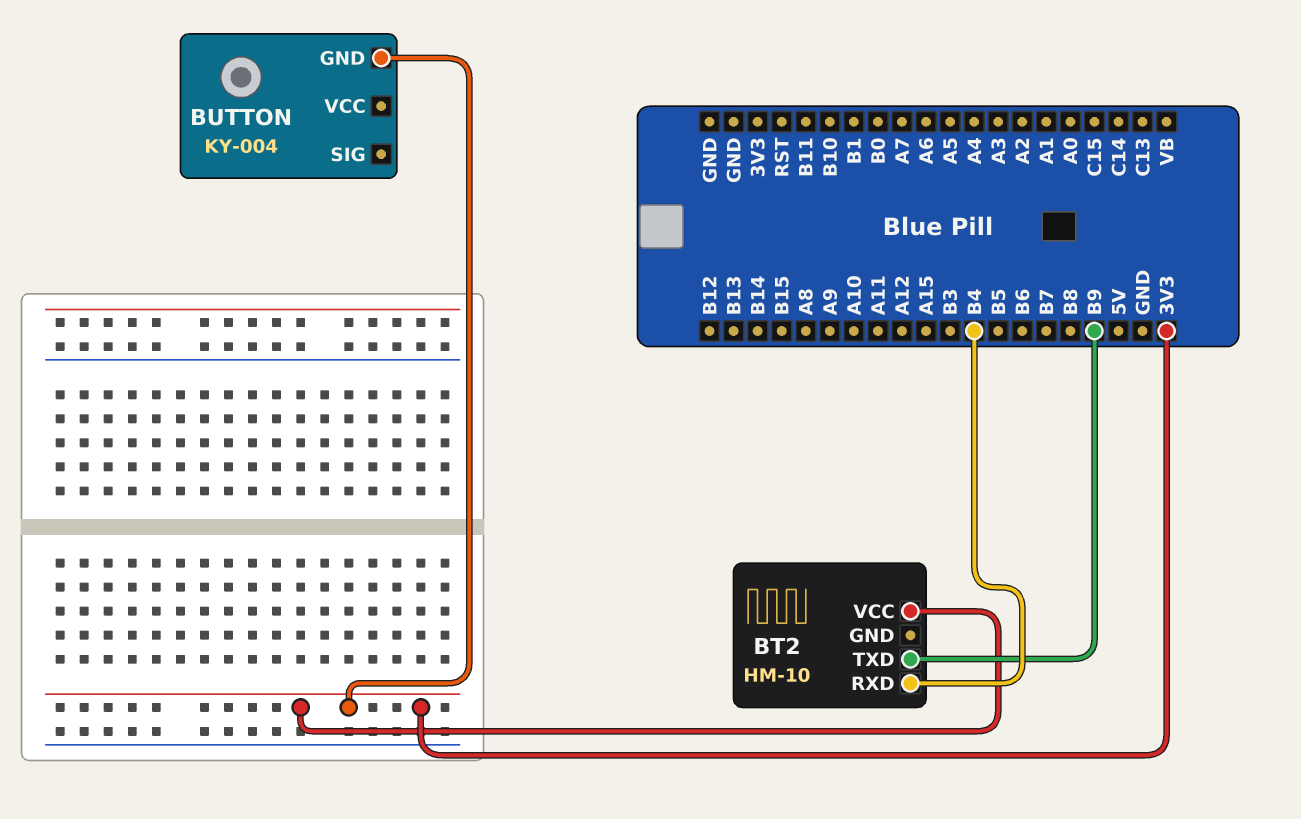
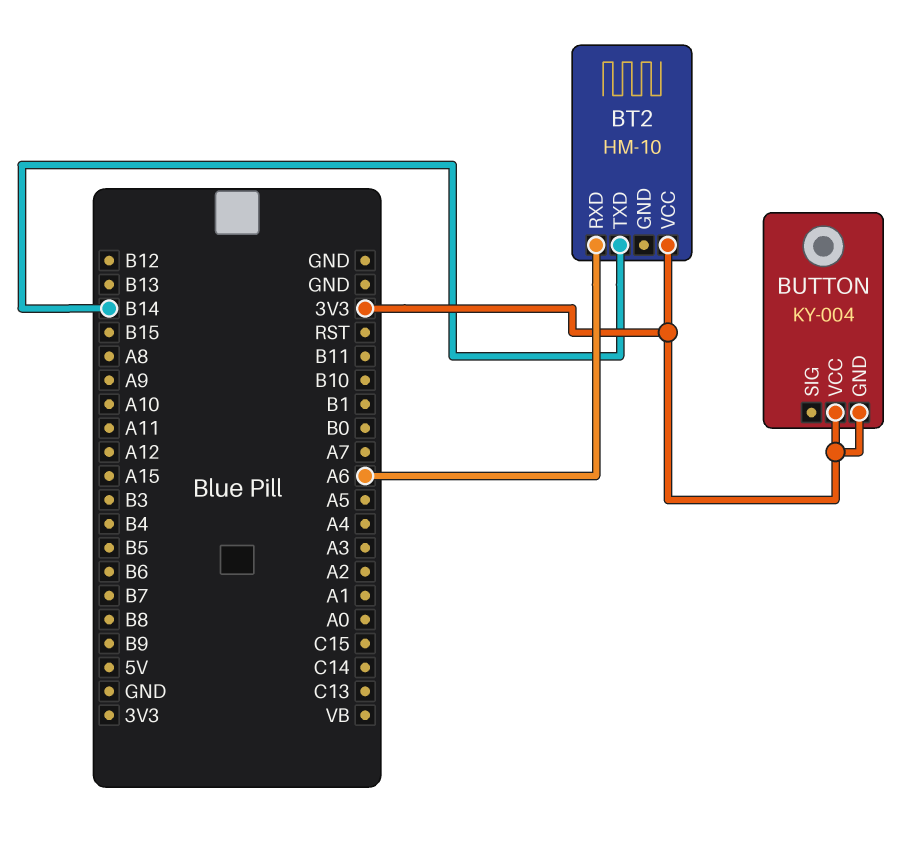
BT2 pin RXD: B4 -> A6
BT2 pin TXD: B9 -> B14
BUTTON pin VCC: none -> 3V3

